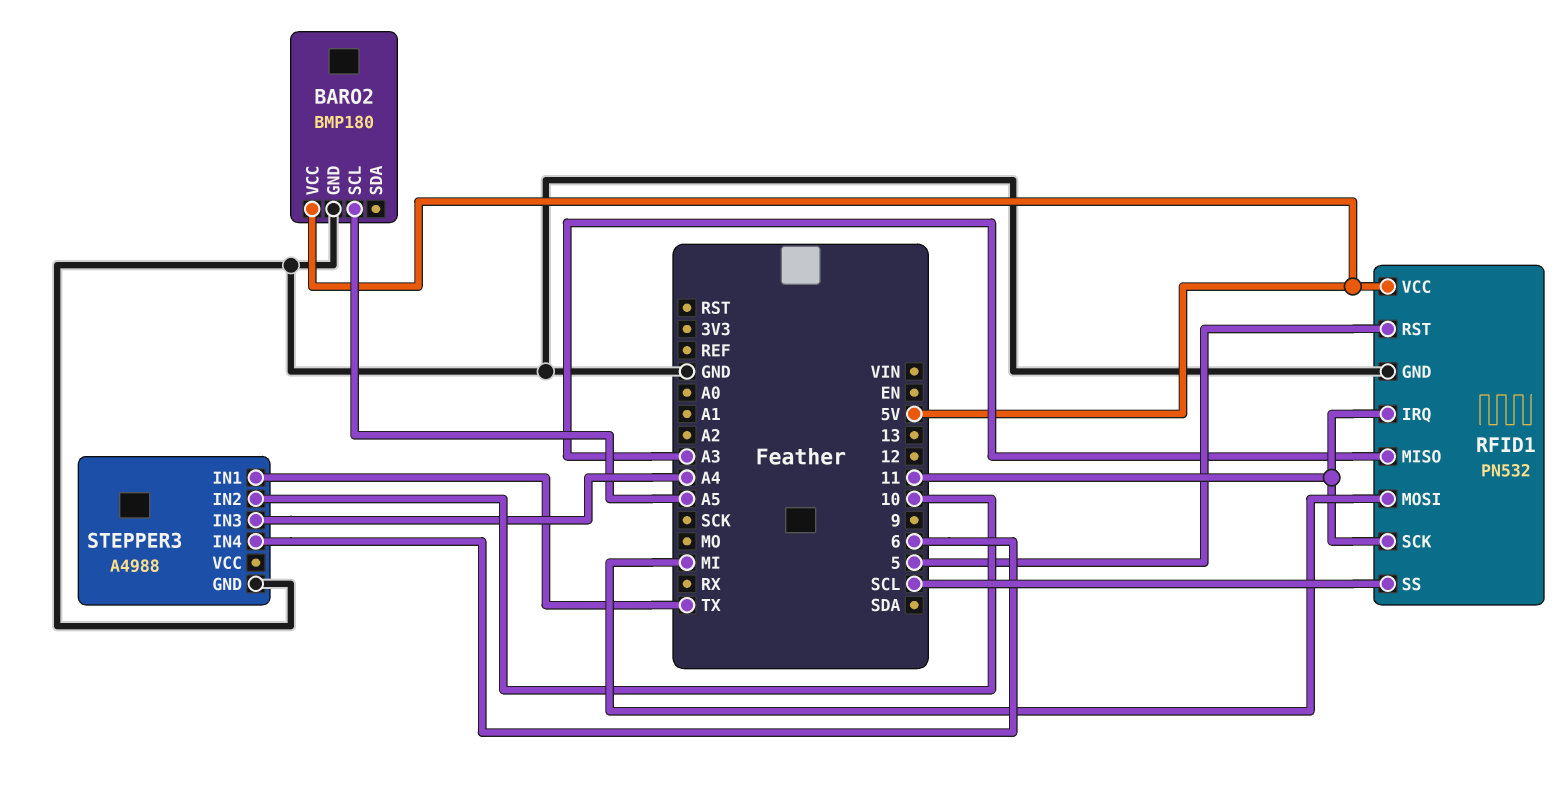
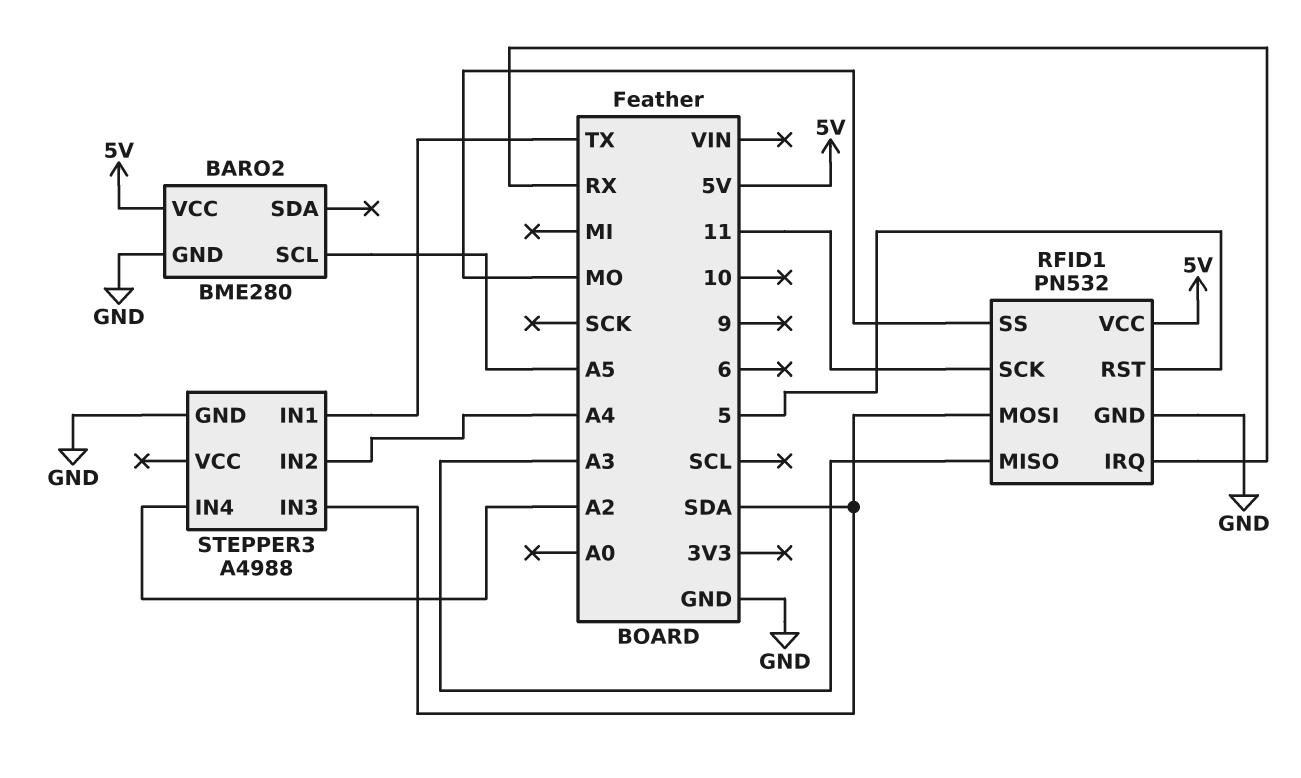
BARO2: BMP180 -> BME280
RFID1 pin IRQ: 11 -> RX
RFID1 pin MOSI: MI -> SDA
RFID1 pin SS: SCL -> MO
STEPPER3 pin IN2: 10 -> A4
STEPPER3 pin IN3: A4 -> SDA
STEPPER3 pin IN4: 6 -> A2

